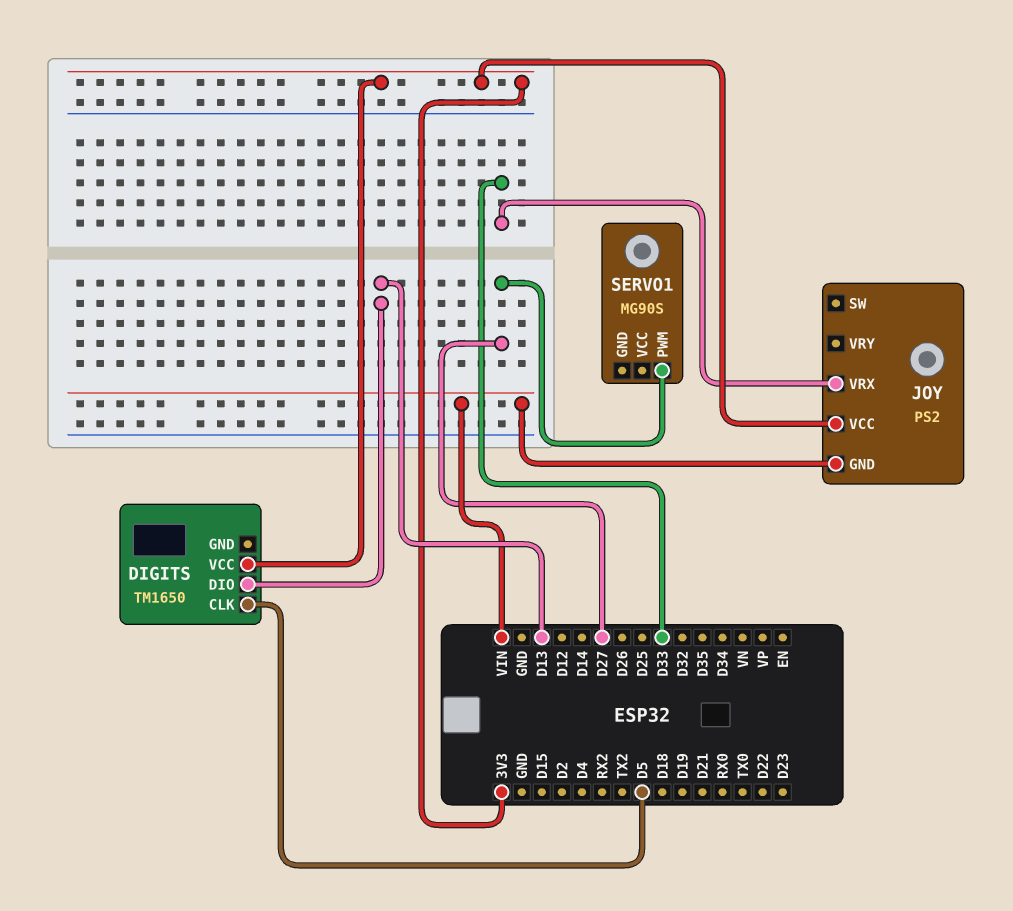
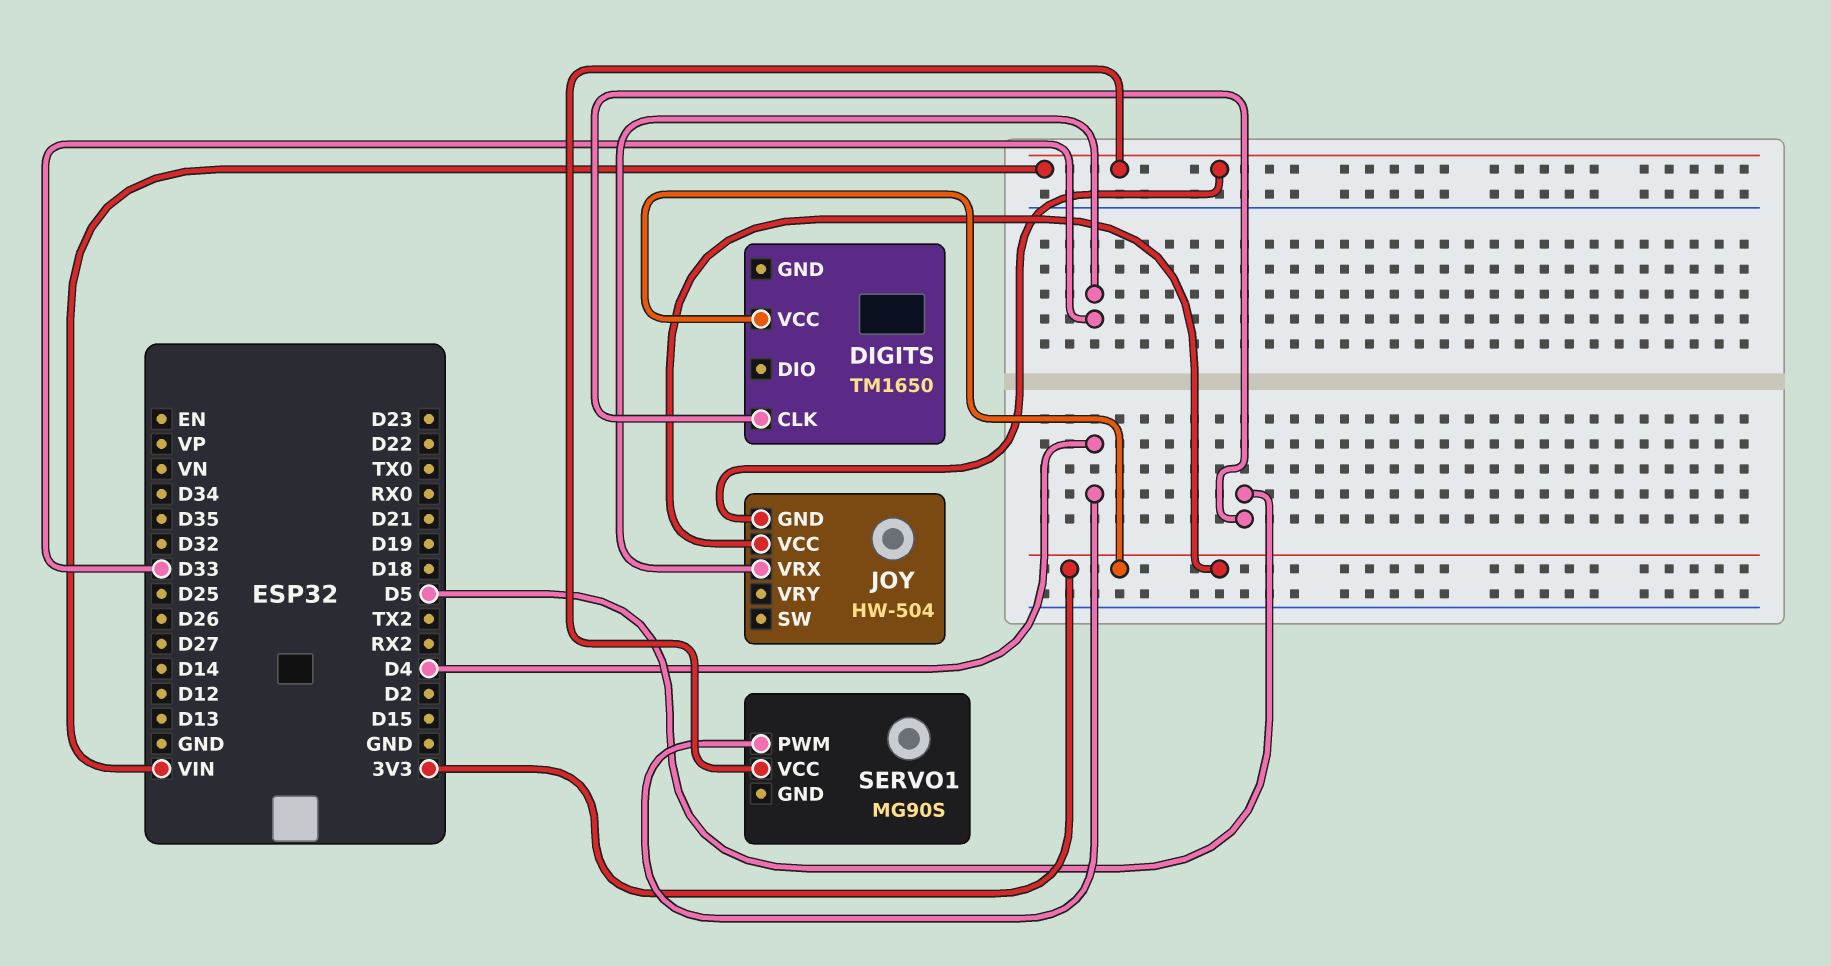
DIGITS pin DIO: D13 -> none
JOY: PS2 -> HW-504
SERVO1 pin PWM: D27 -> D4
SERVO1 pin VCC: none -> VIN

